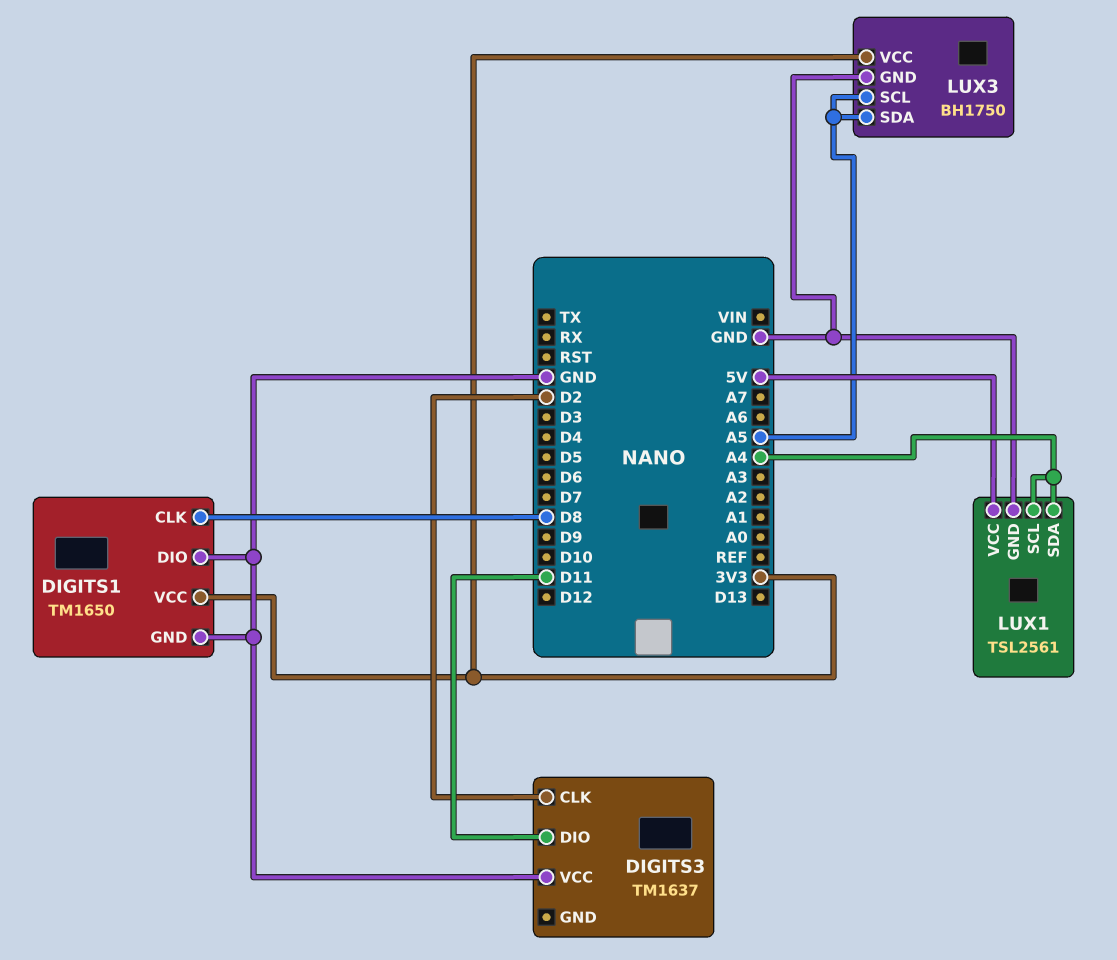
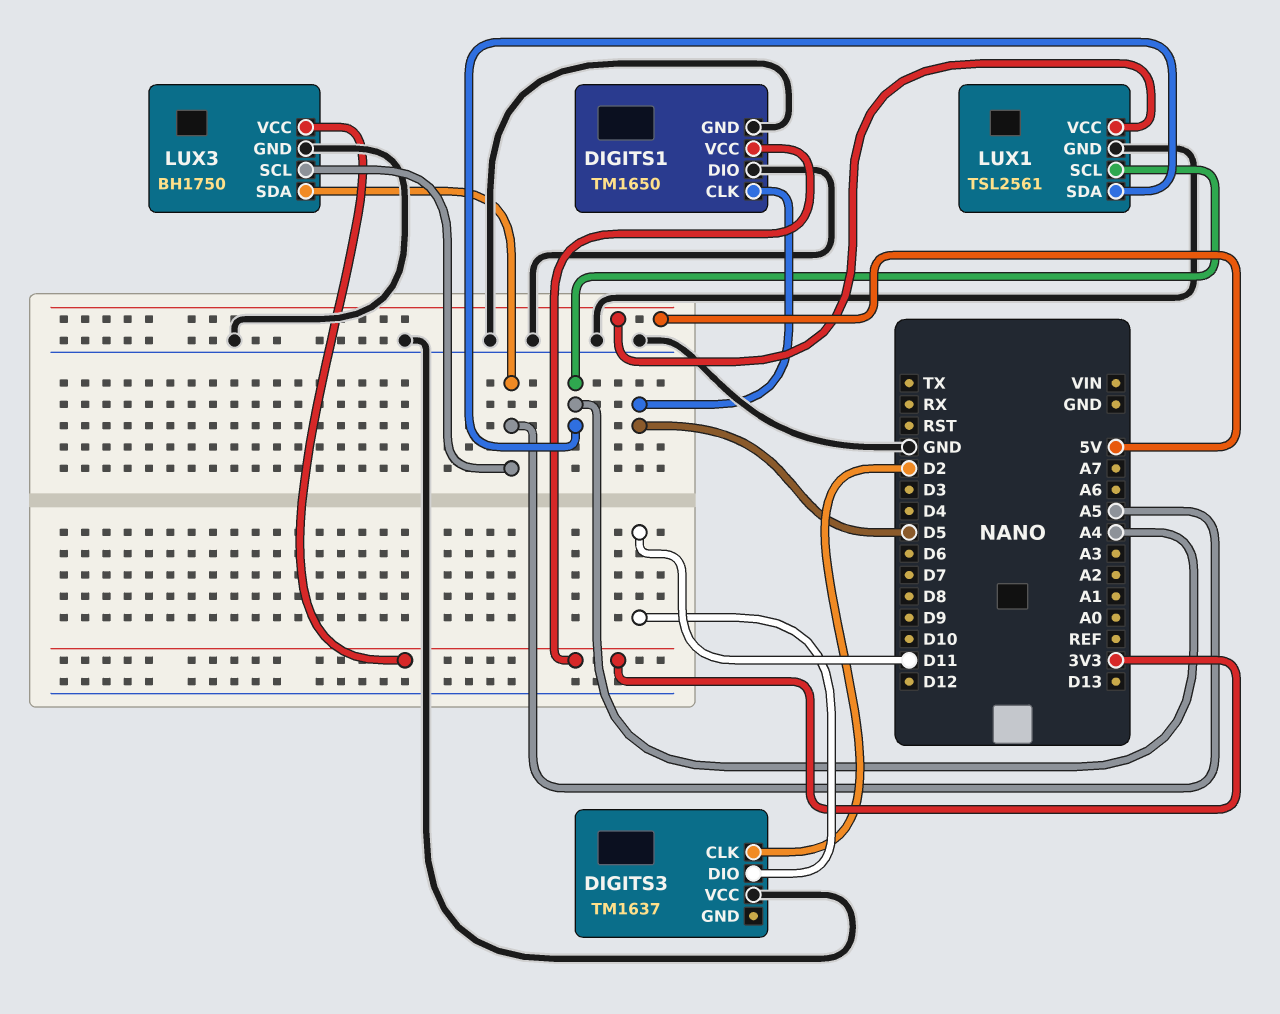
DIGITS1 pin CLK: D8 -> D5

